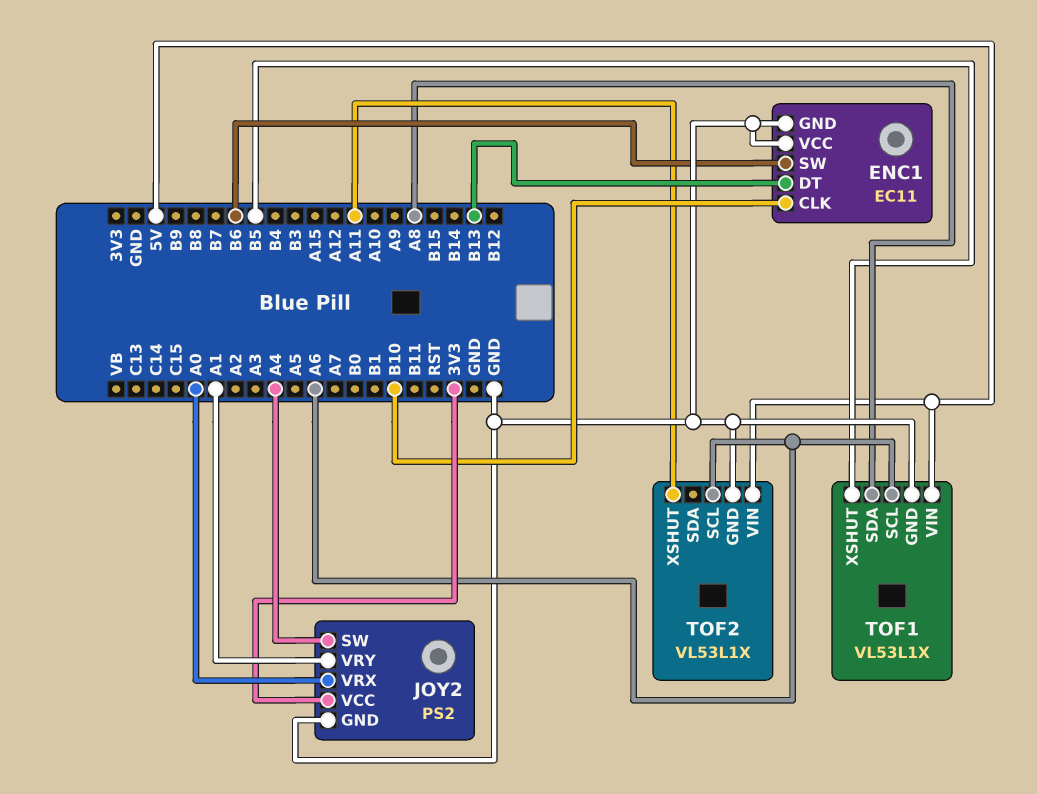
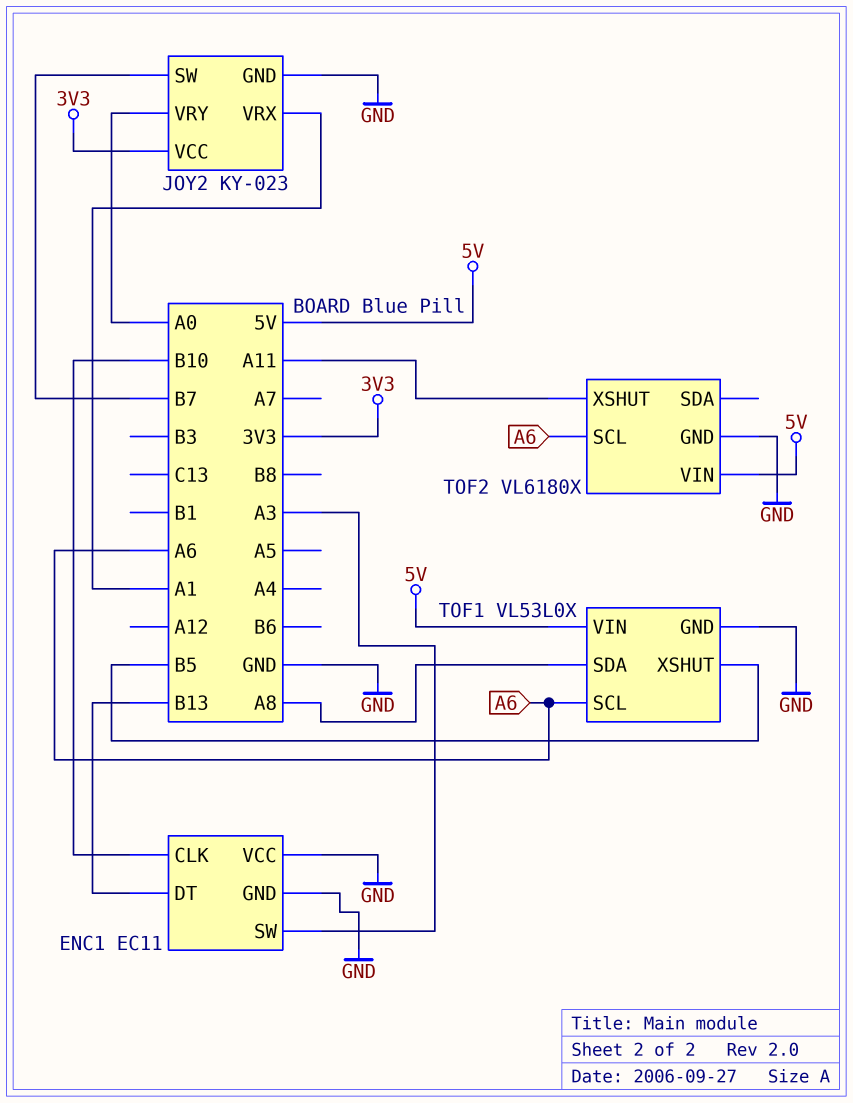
ENC1 pin SW: B6 -> A3
JOY2: PS2 -> KY-023
JOY2 pin SW: A4 -> B7
JOY2 pin VRX: A0 -> A1
JOY2 pin VRY: A1 -> A0
TOF1: VL53L1X -> VL53L0X
TOF2: VL53L1X -> VL6180X

